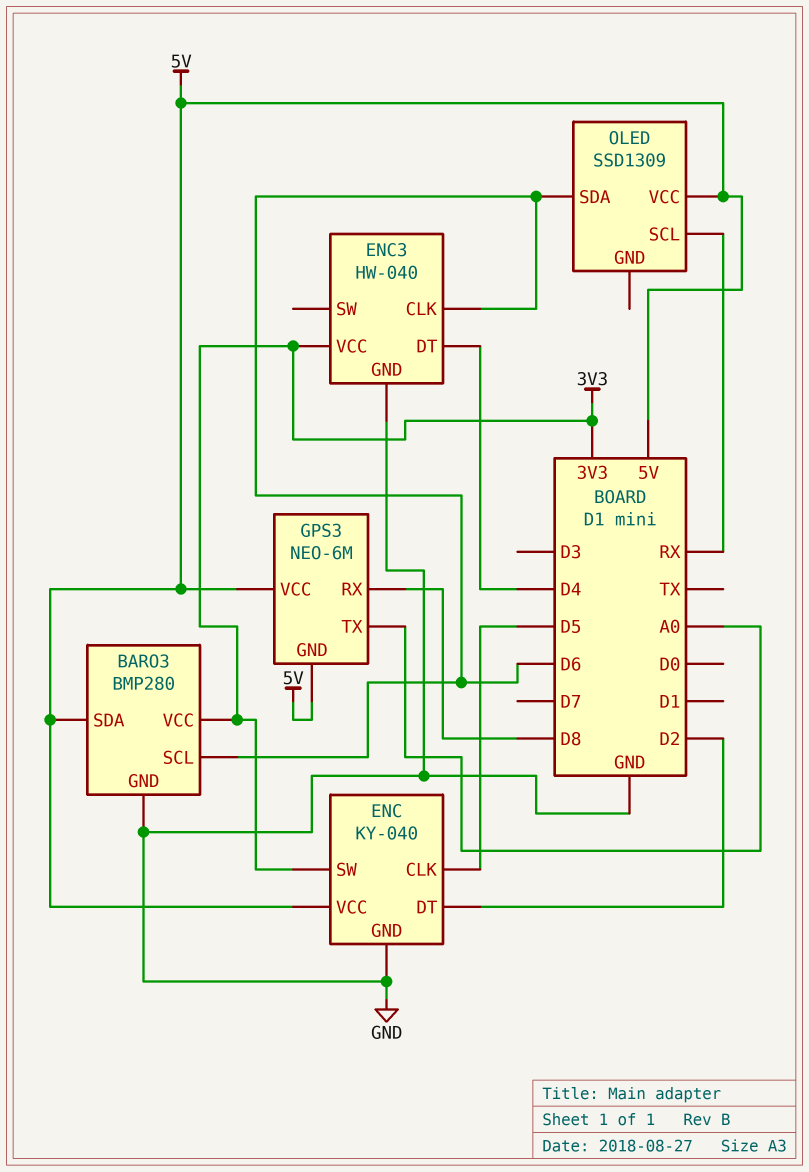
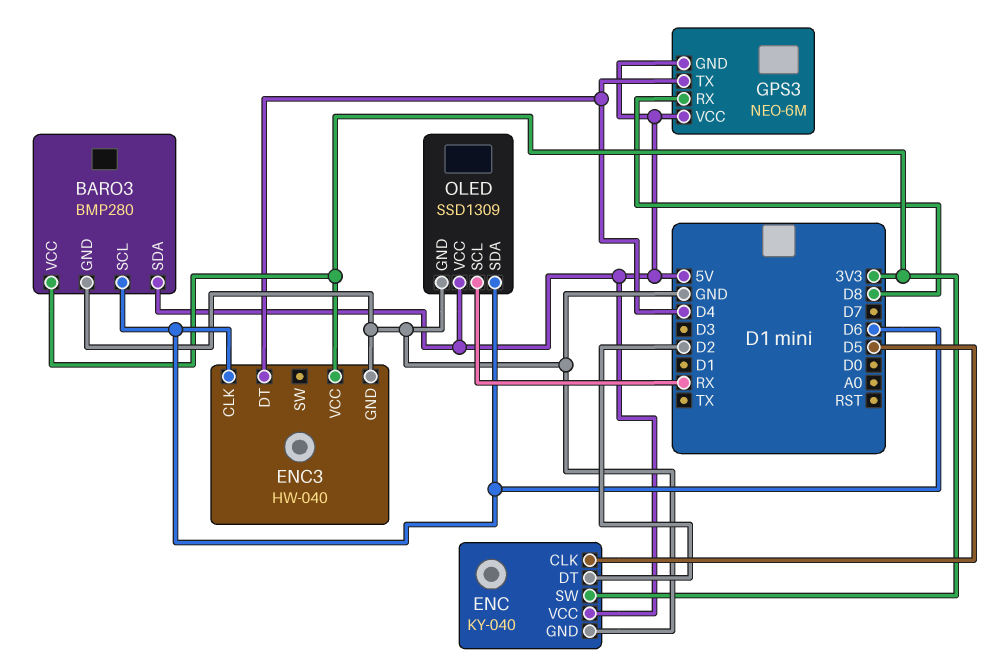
GPS3 pin TX: A0 -> D4
OLED pin GND: none -> GND

